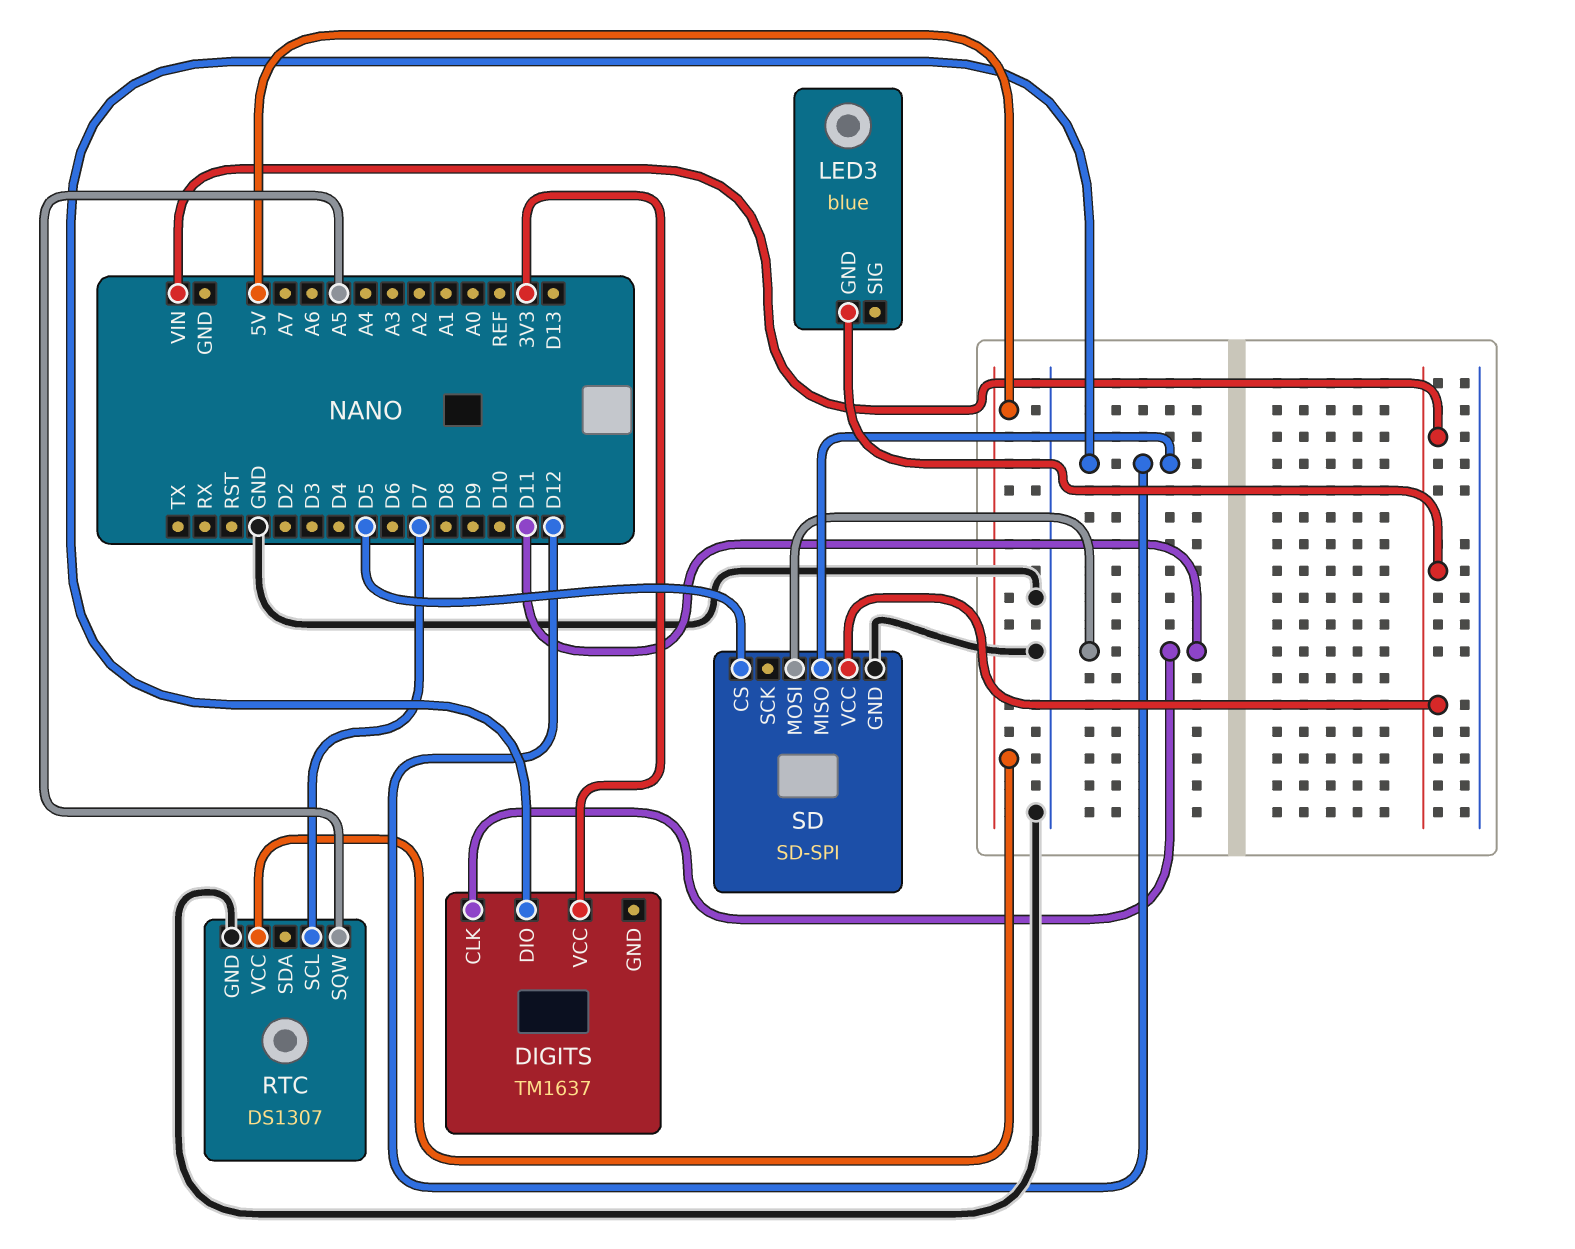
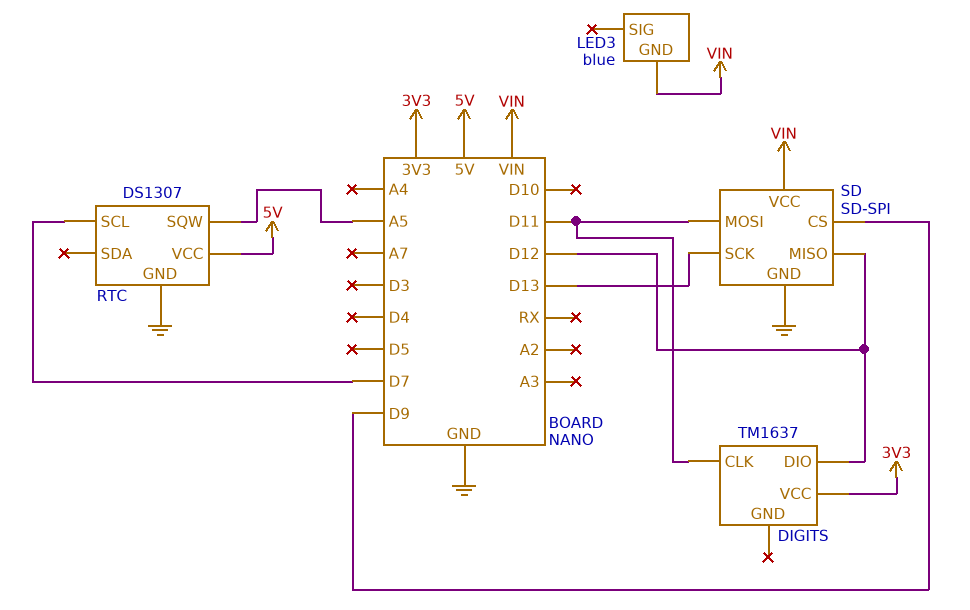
SD pin CS: D5 -> D9
SD pin SCK: none -> D13

